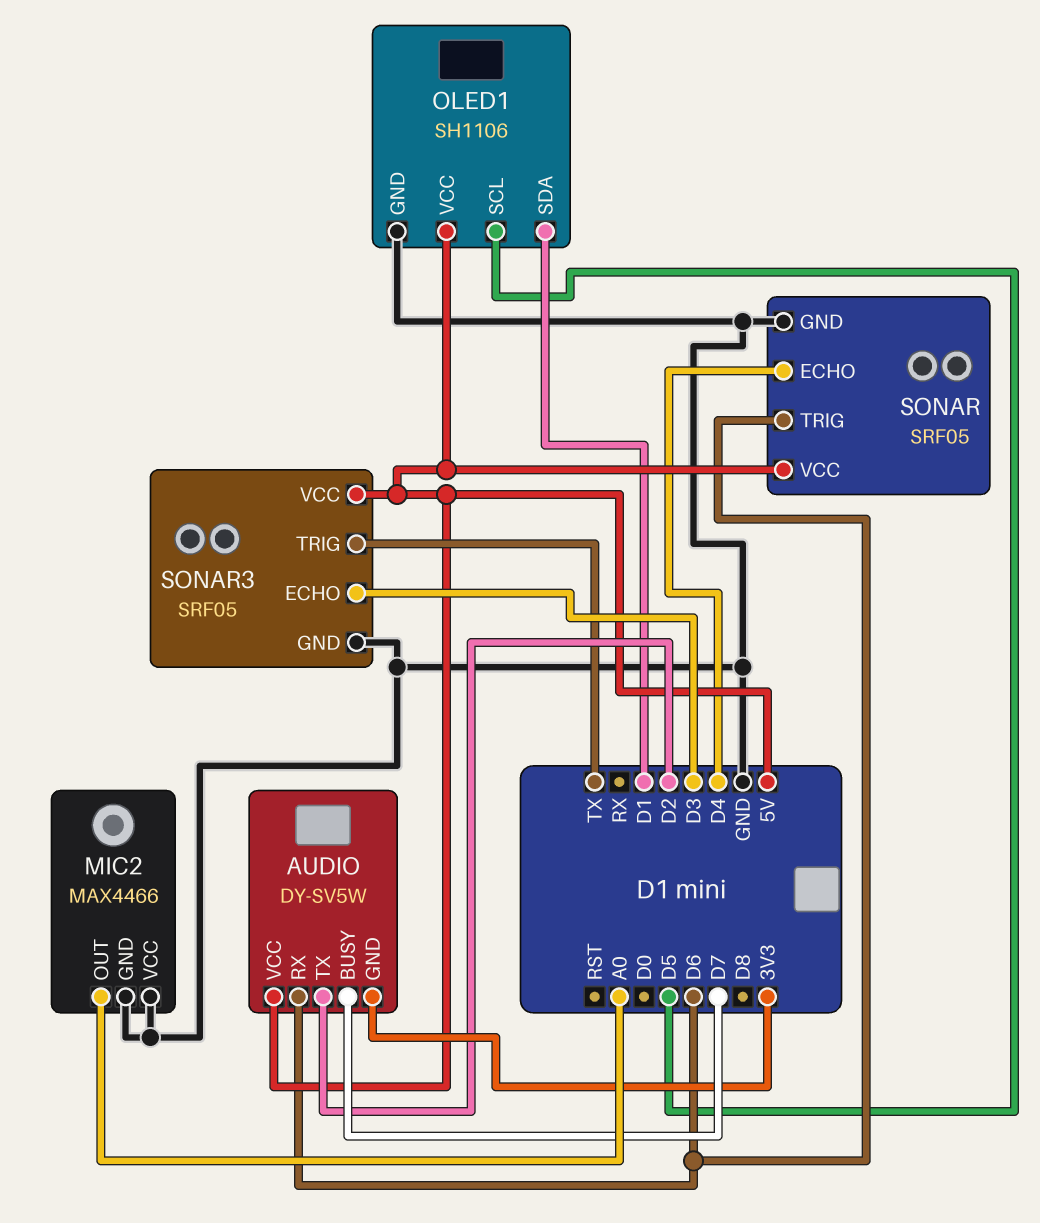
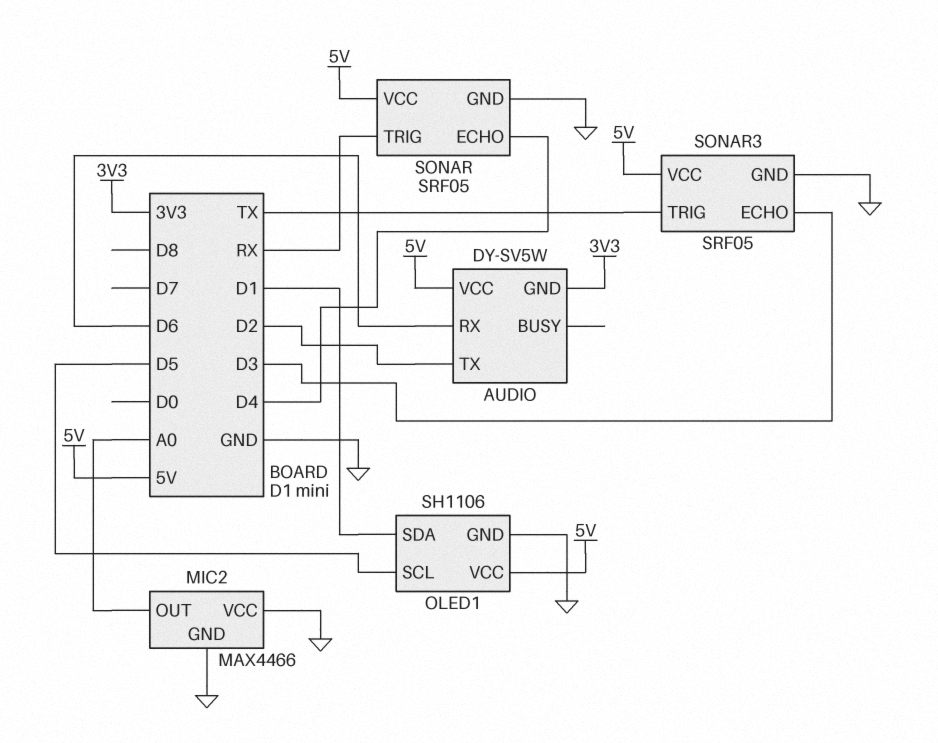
AUDIO pin BUSY: D7 -> none
SONAR pin TRIG: D6 -> RX

